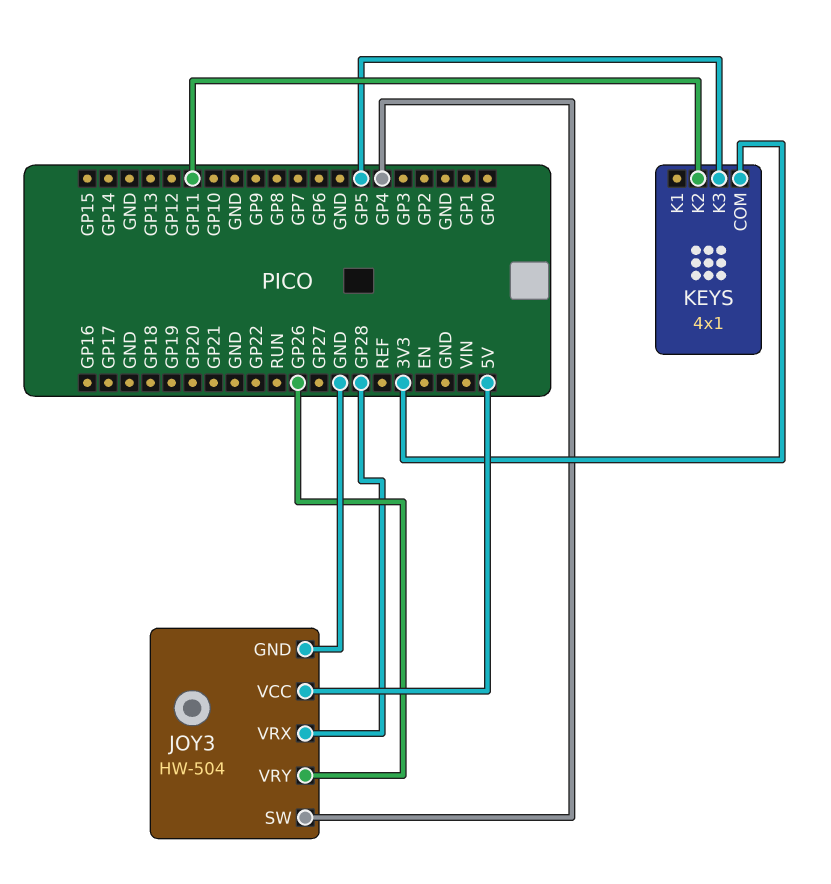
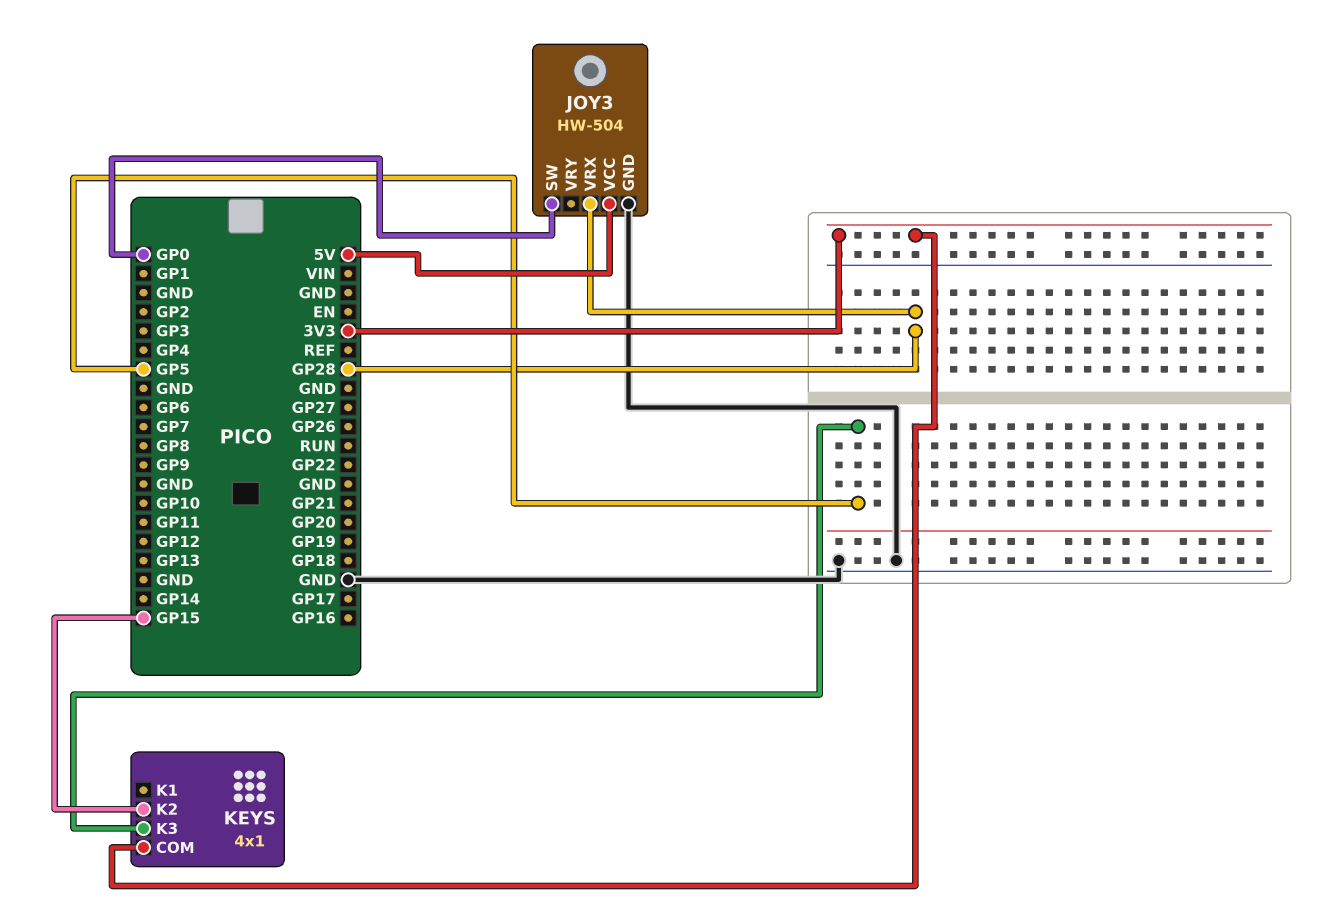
JOY3 pin SW: GP4 -> GP0
JOY3 pin VRY: GP26 -> none
KEYS pin K2: GP11 -> GP15

